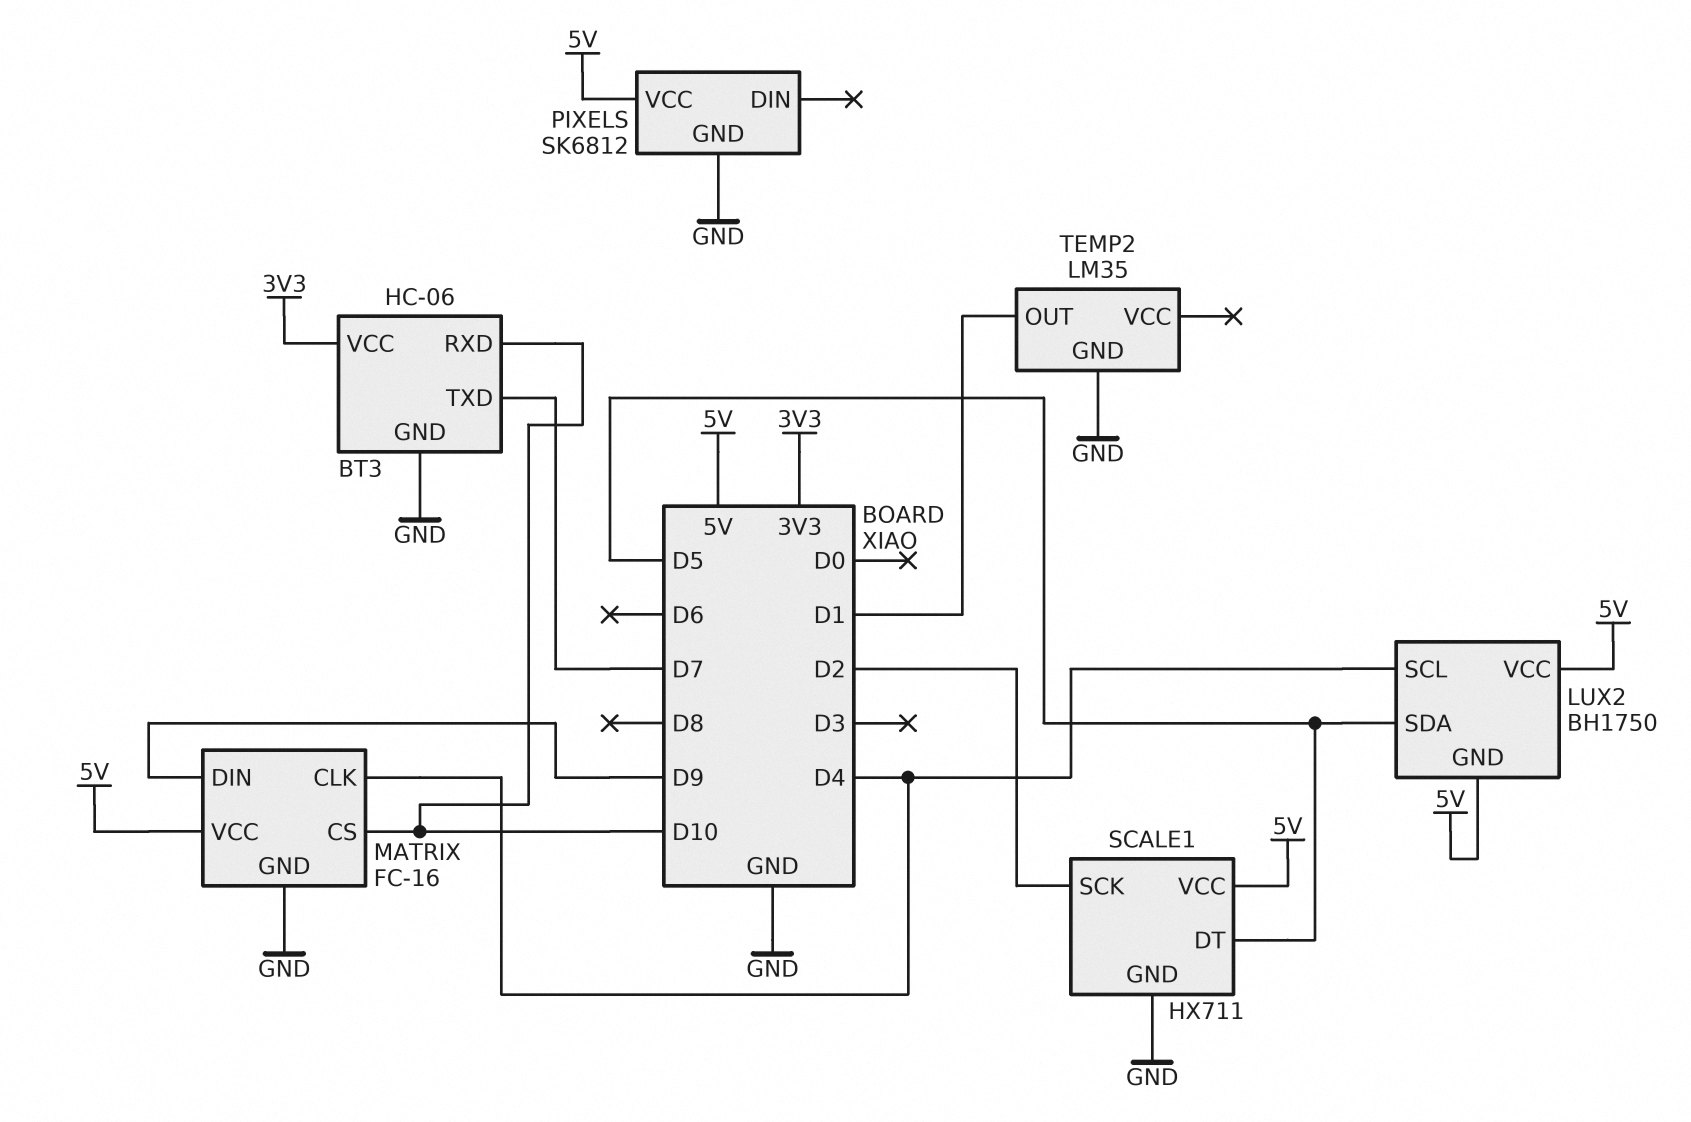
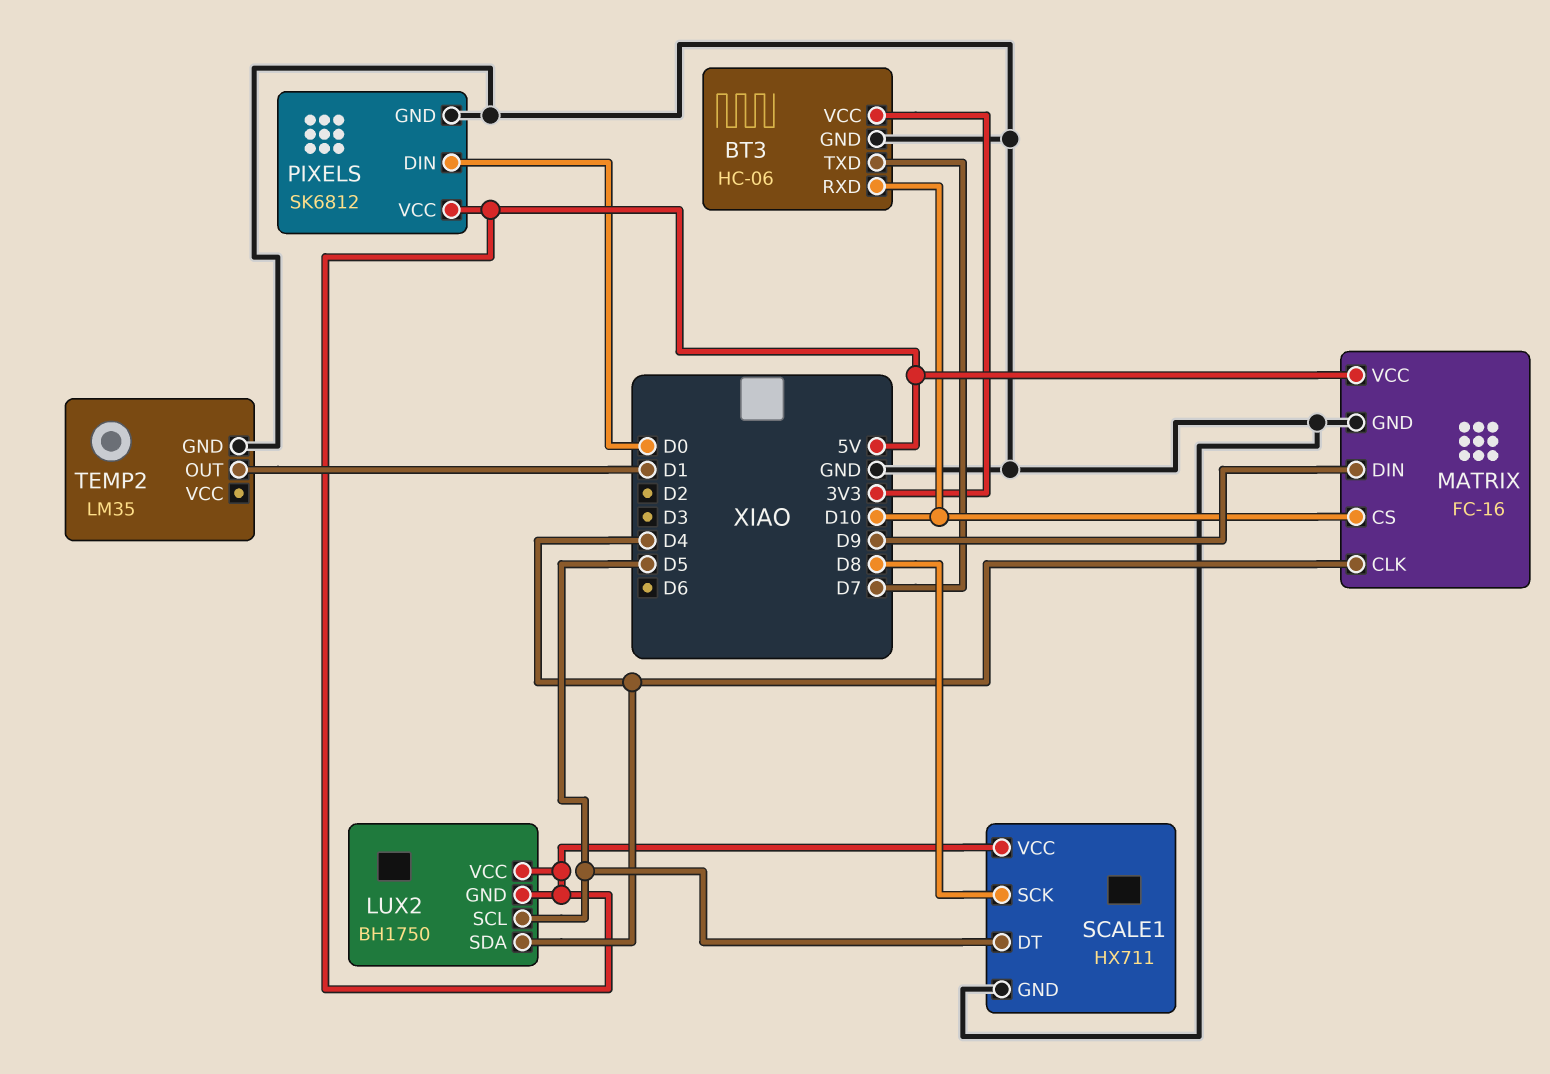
LUX2 pin SCL: D4 -> D5
LUX2 pin SDA: D5 -> D4
PIXELS pin DIN: none -> D0
SCALE1 pin SCK: D2 -> D8

